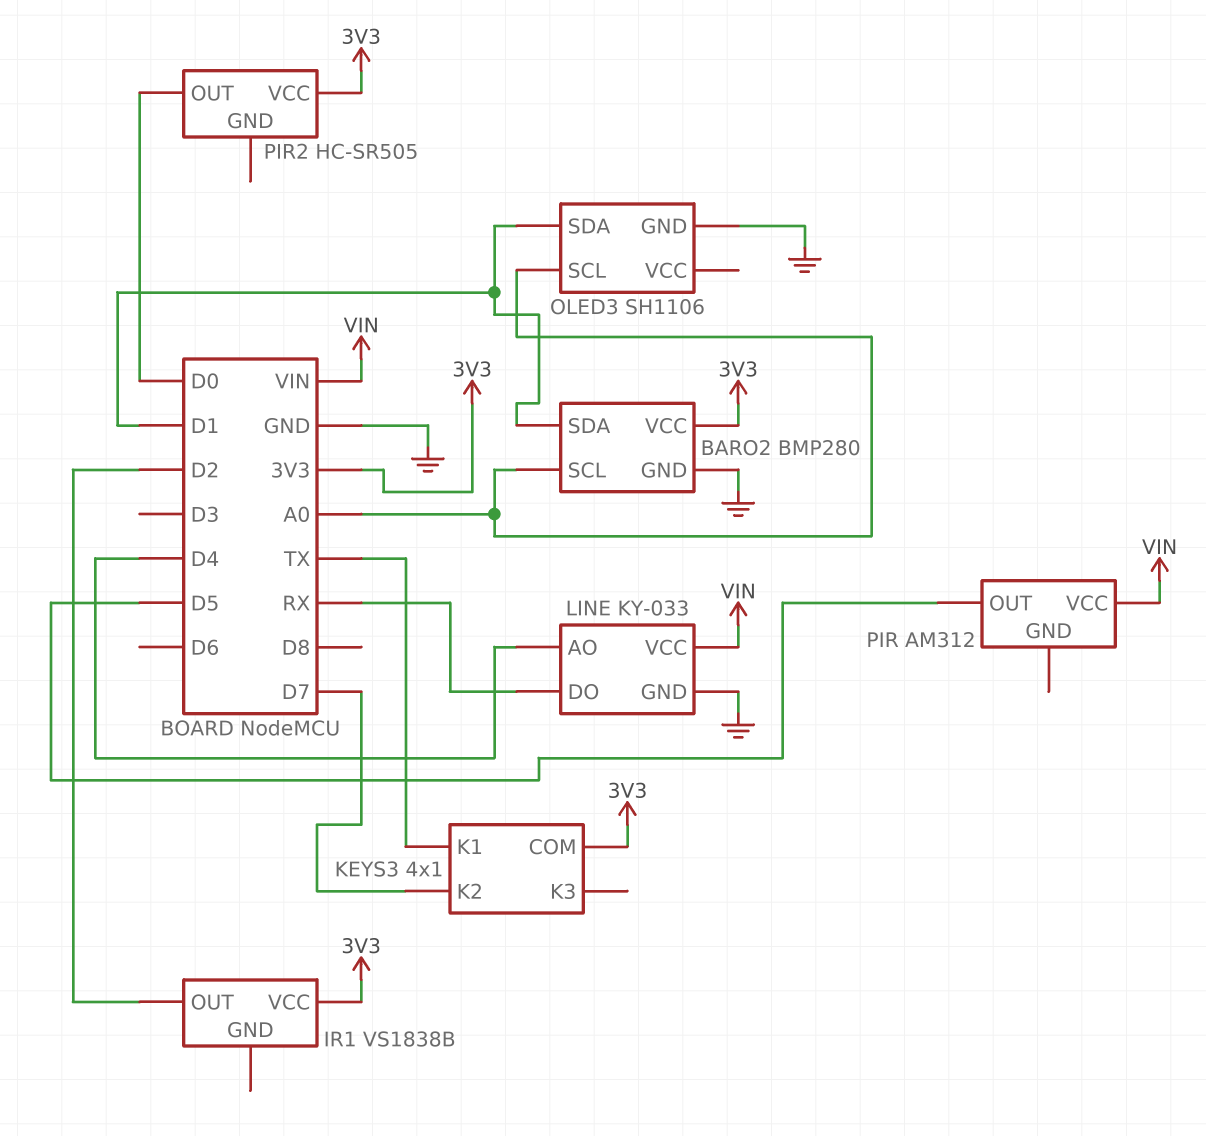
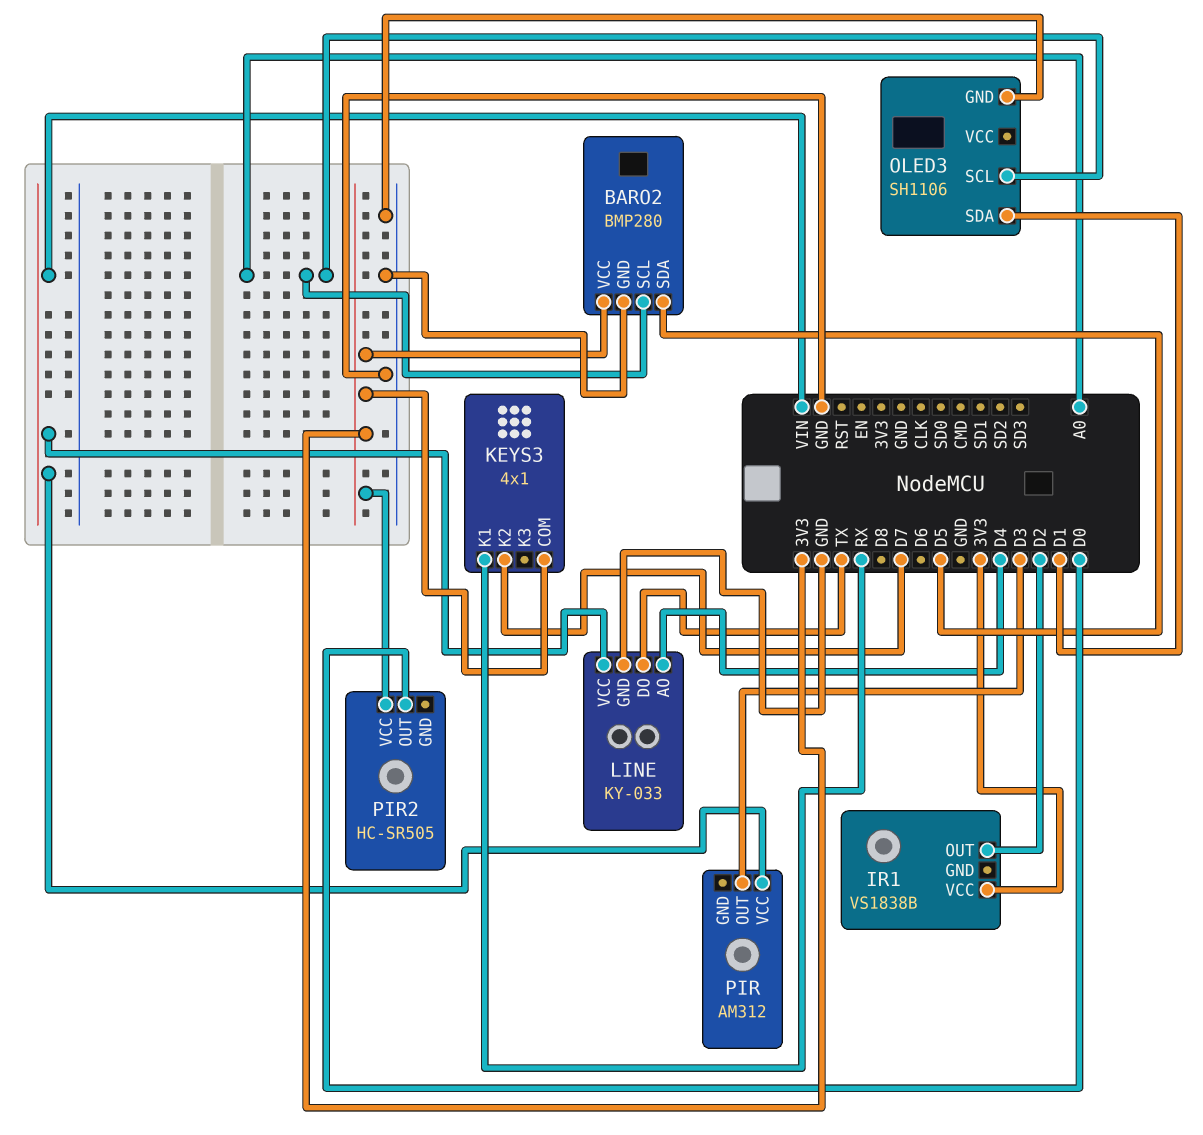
BARO2 pin SDA: D1 -> D5
KEYS3 pin K1: TX -> RX
LINE pin DO: RX -> TX
PIR pin OUT: D5 -> D3

